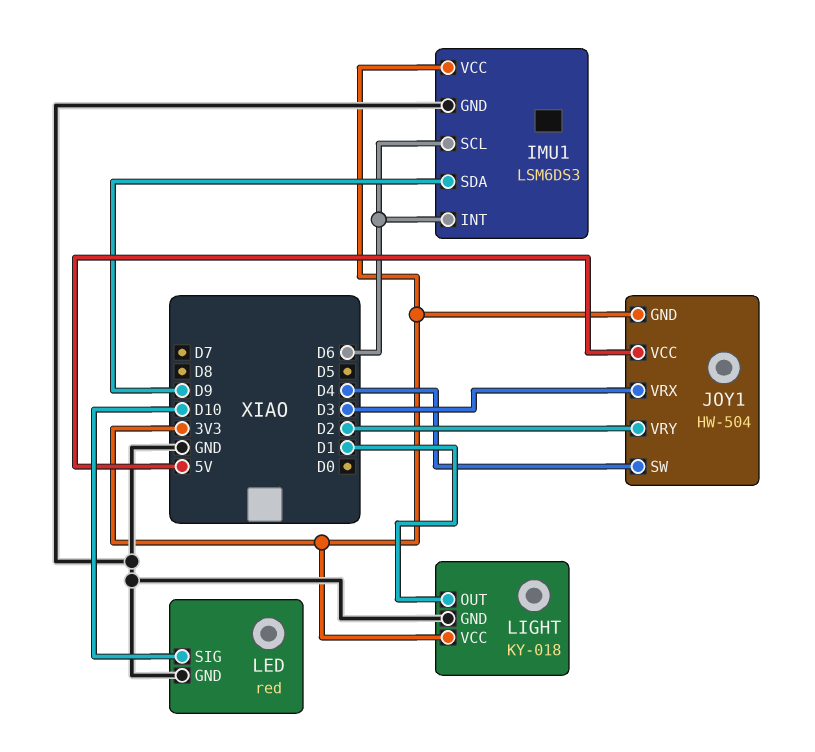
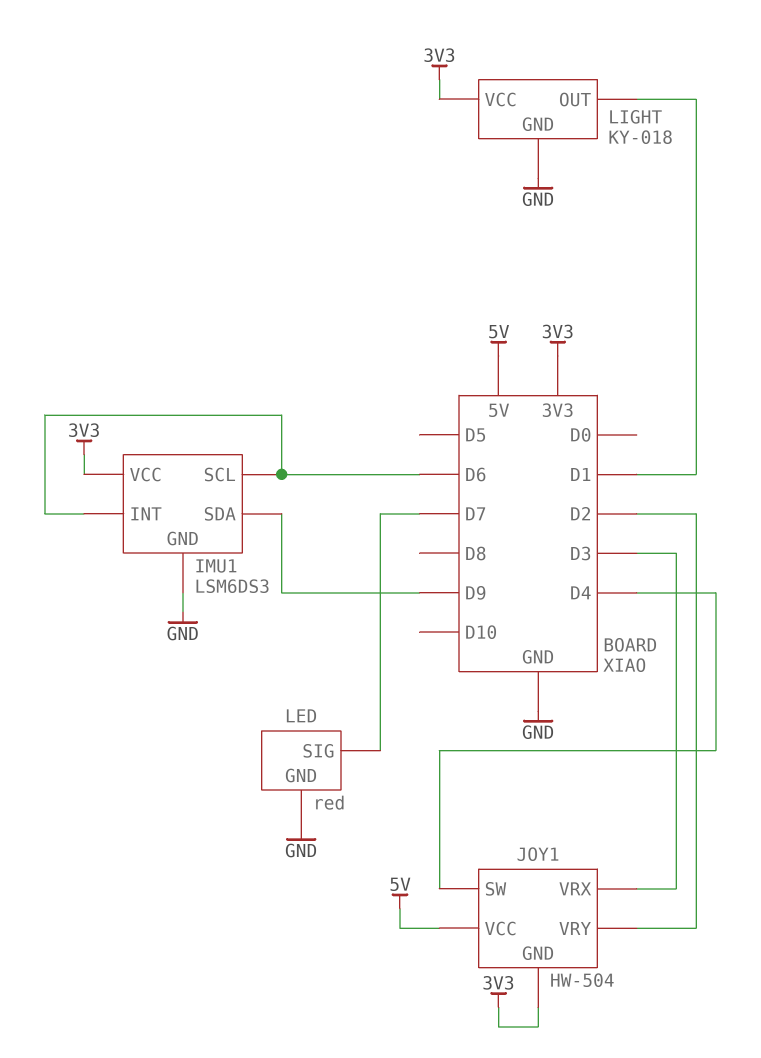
LED pin SIG: D10 -> D7

